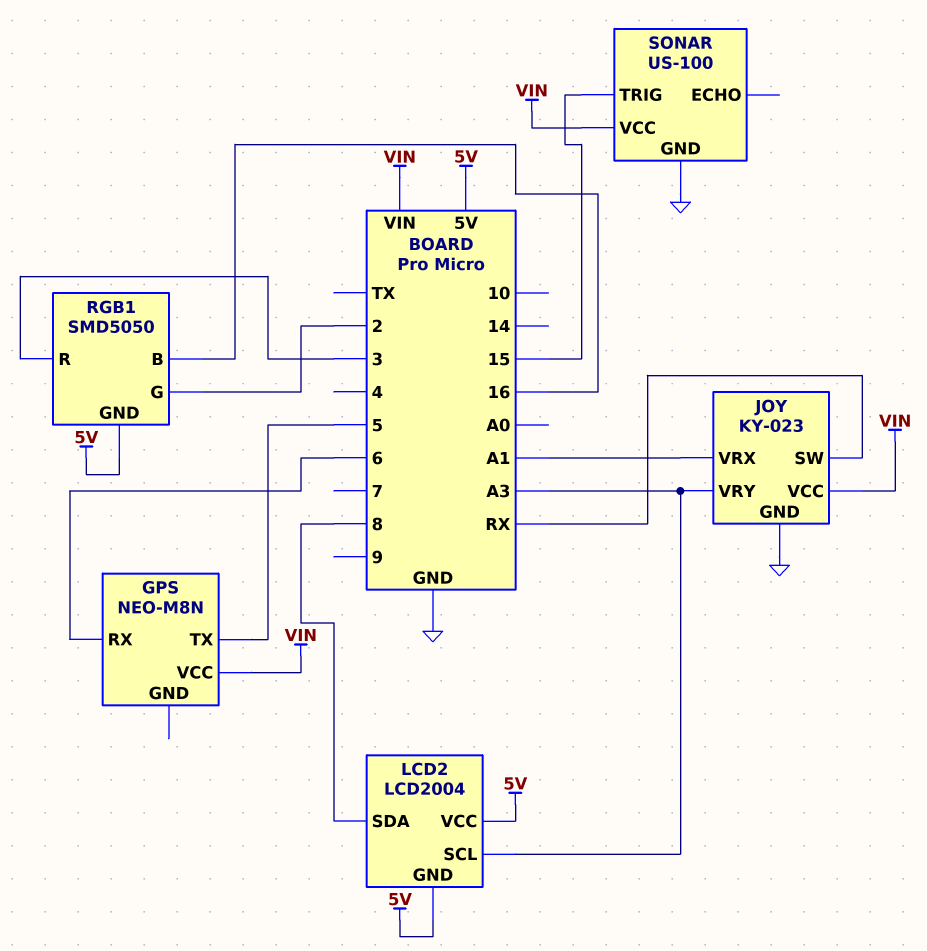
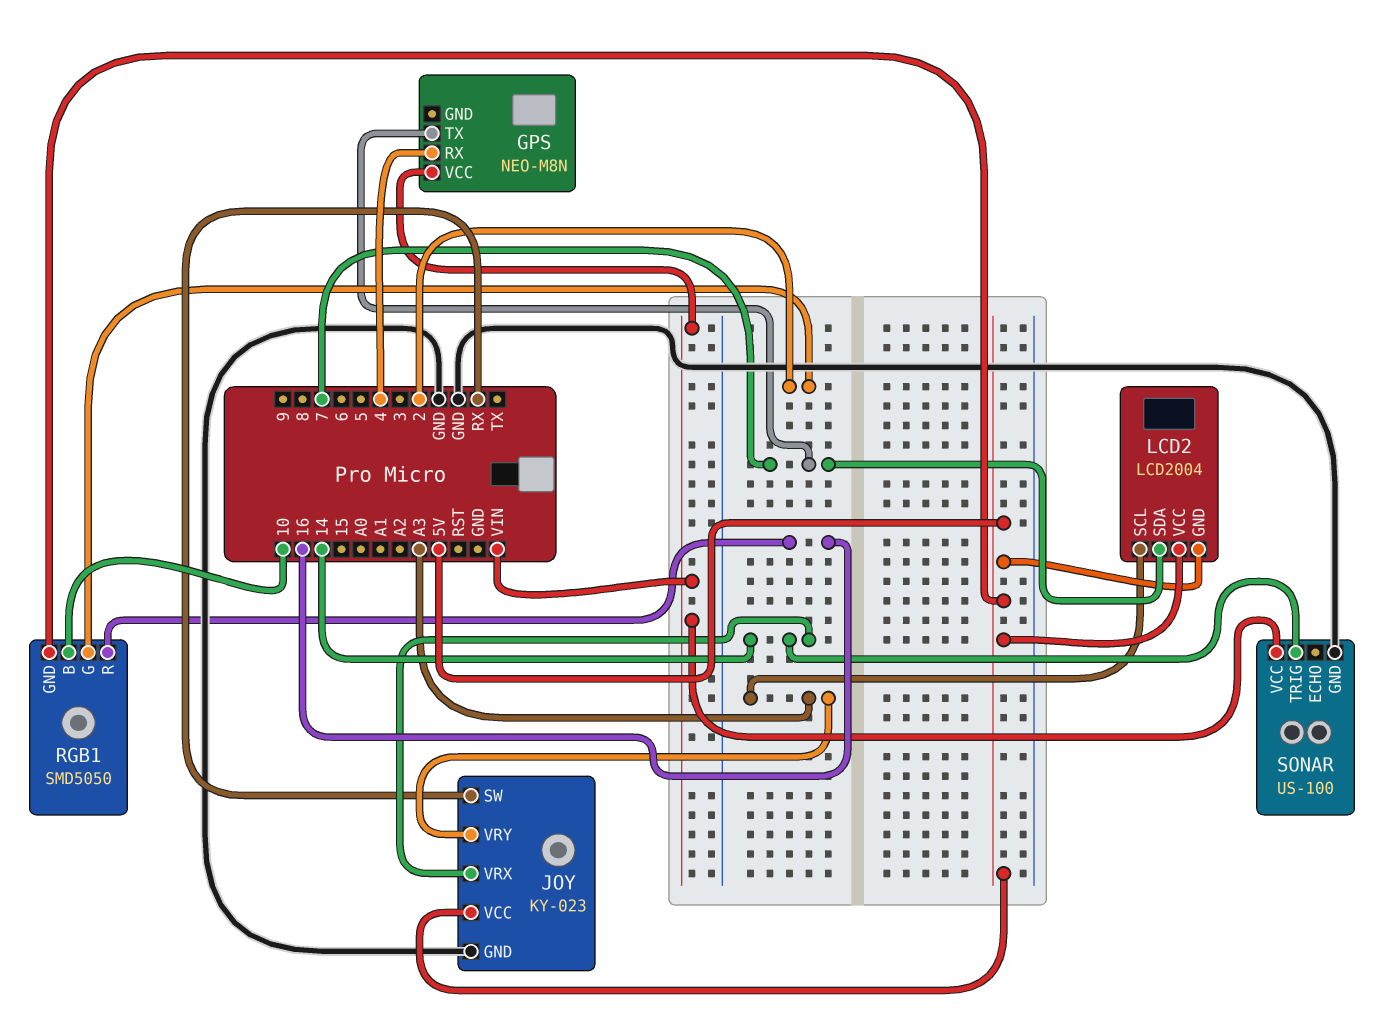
GPS pin RX: 6 -> 4
GPS pin TX: 5 -> 7
JOY pin VCC: VIN -> 5V
JOY pin VRX: A1 -> 14
LCD2 pin SDA: 8 -> 7
RGB1 pin B: 16 -> 10
RGB1 pin R: 3 -> 16
SONAR pin TRIG: 15 -> 14

